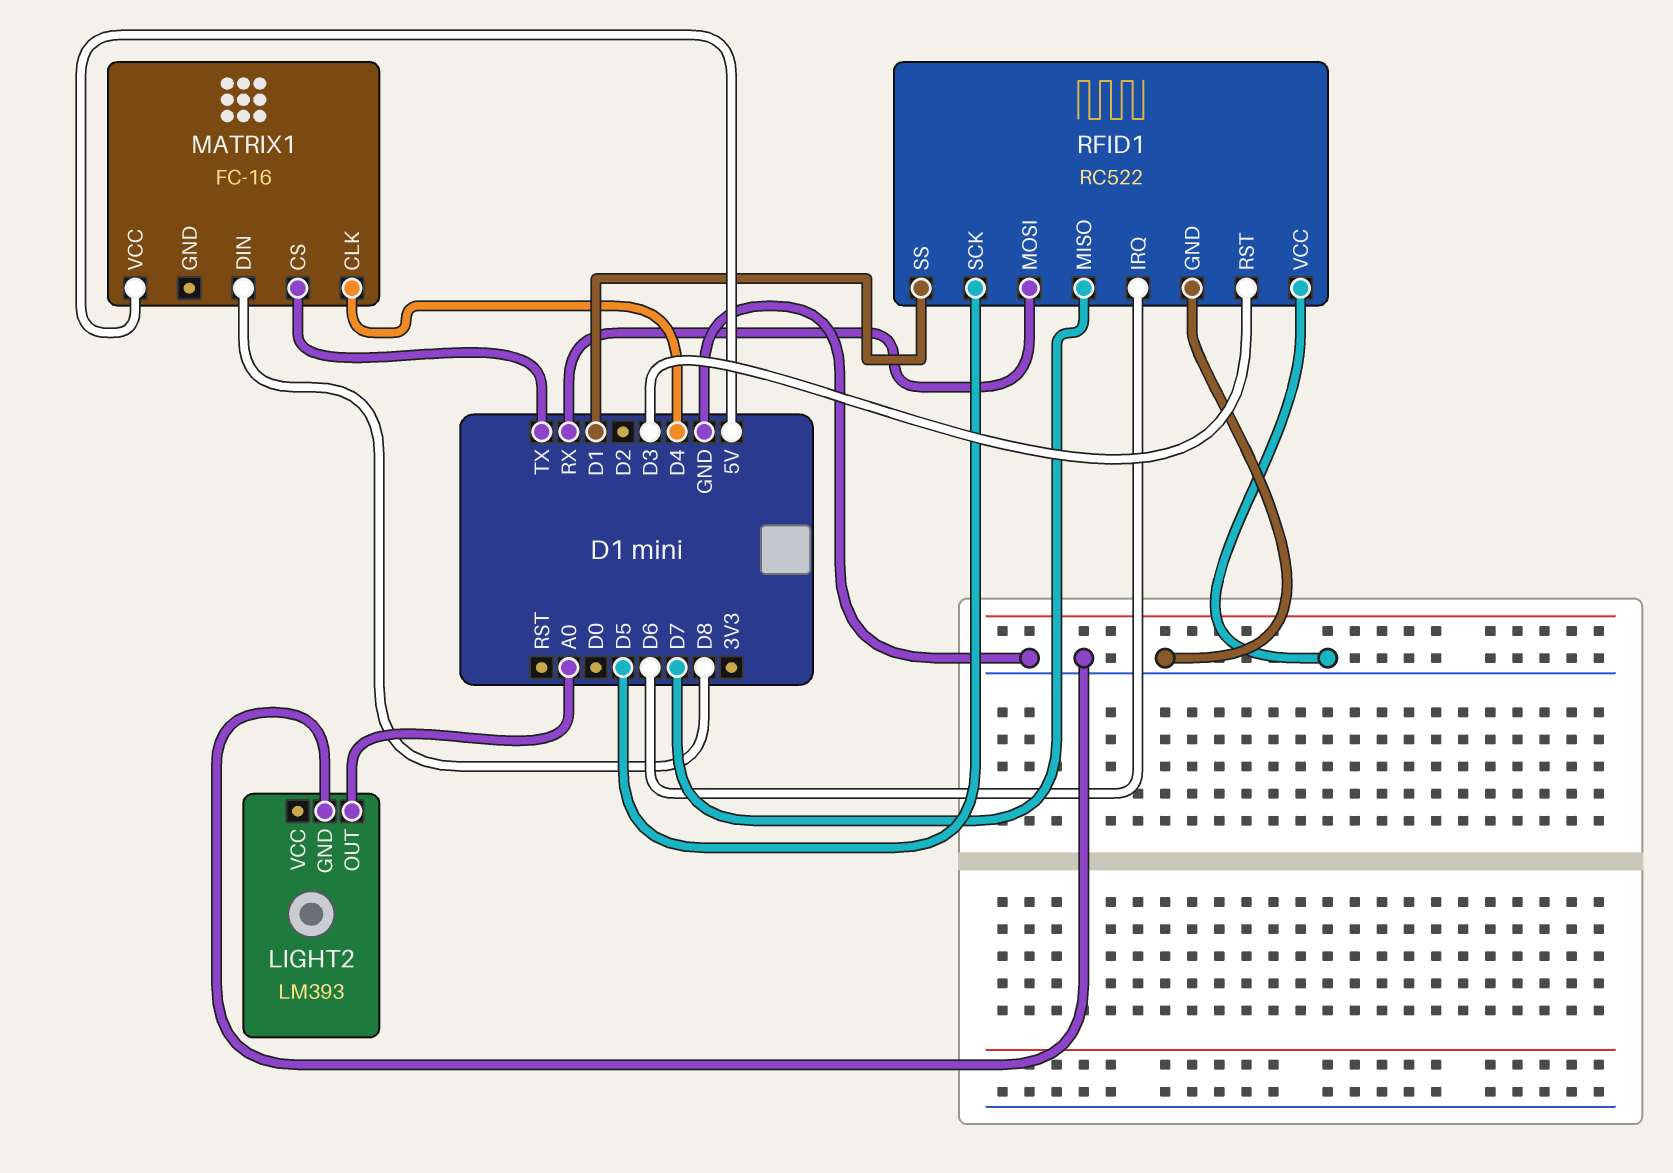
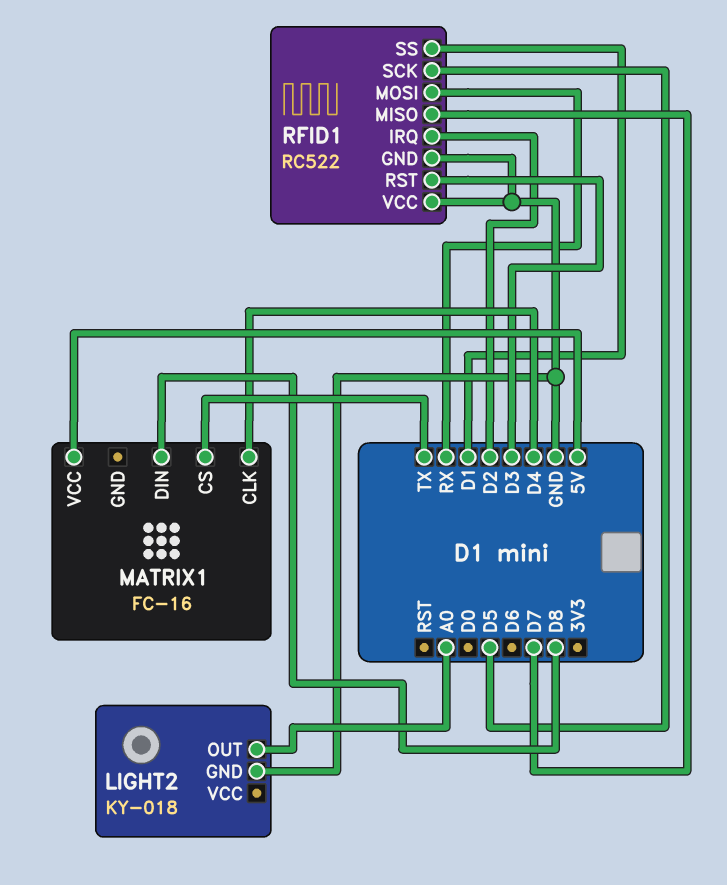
LIGHT2: LM393 -> KY-018
RFID1 pin IRQ: D6 -> D2

